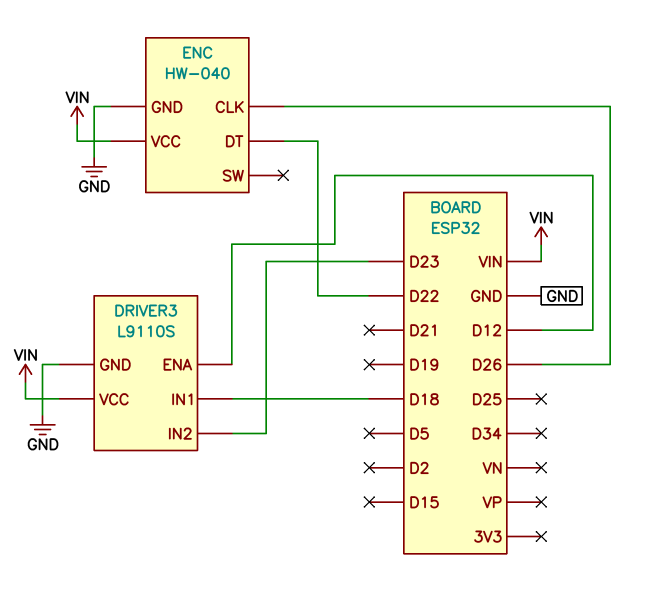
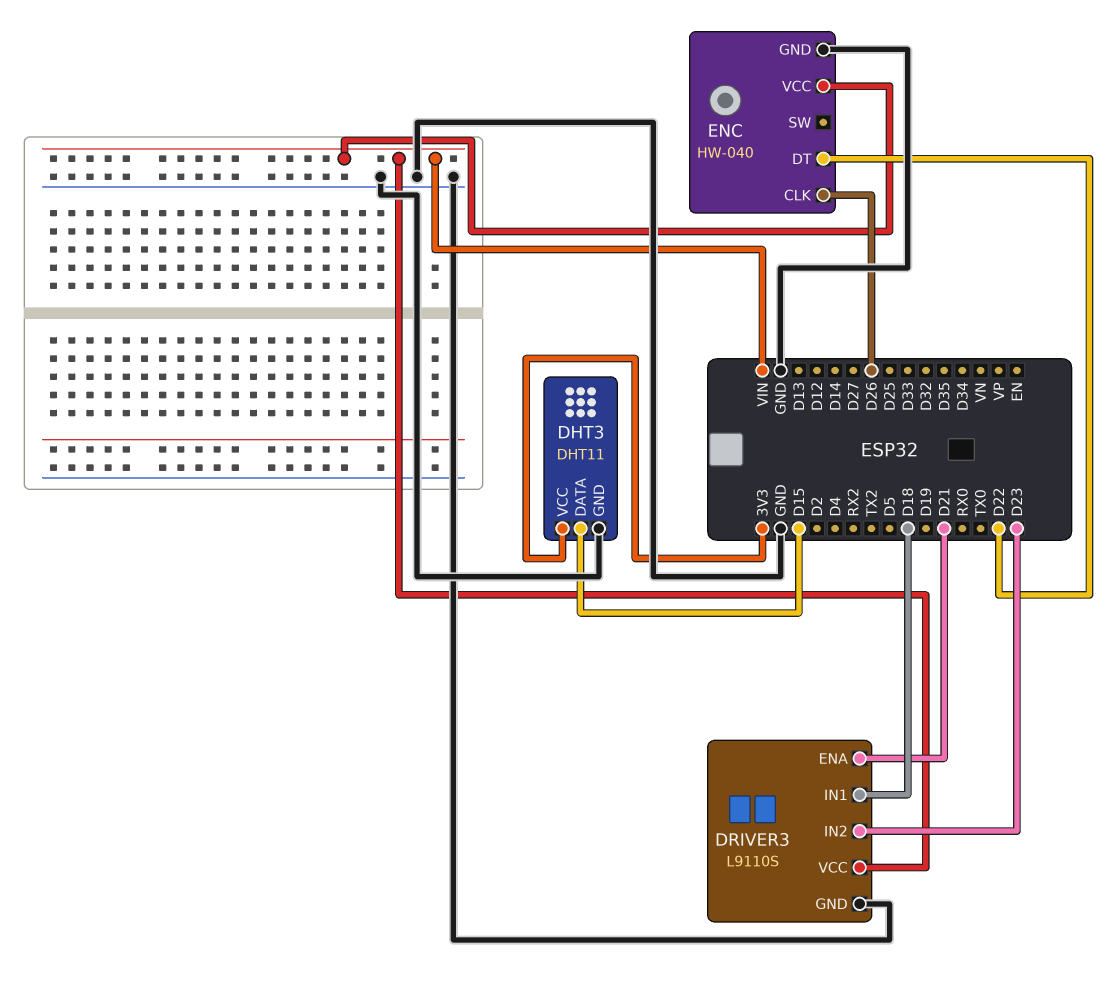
DHT3: none -> DHT11
DHT3 pin DATA: none -> D15
DHT3 pin GND: none -> GND
DHT3 pin VCC: none -> 3V3
DRIVER3 pin ENA: D12 -> D21

